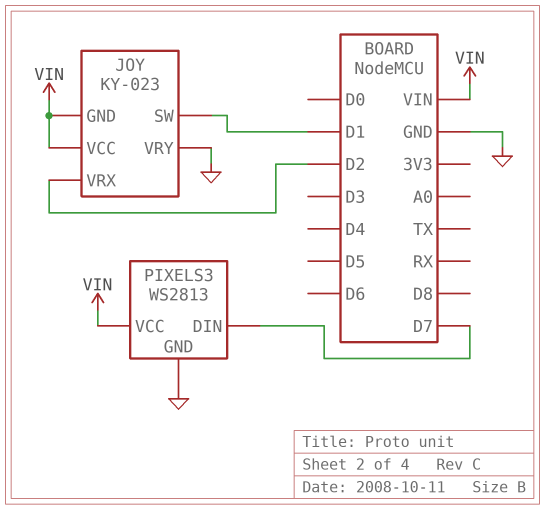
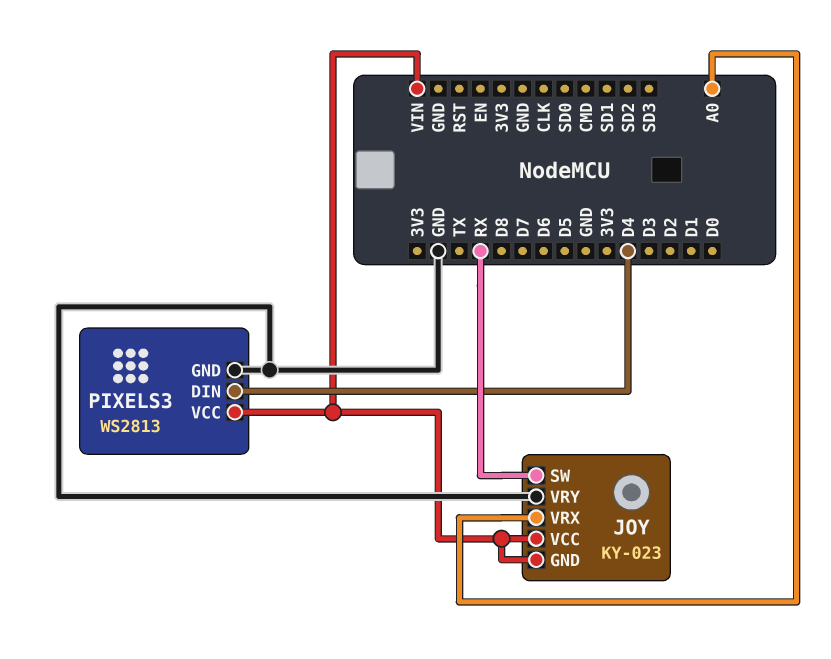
JOY pin SW: D1 -> RX
JOY pin VRX: D2 -> A0
PIXELS3 pin DIN: D7 -> D4

